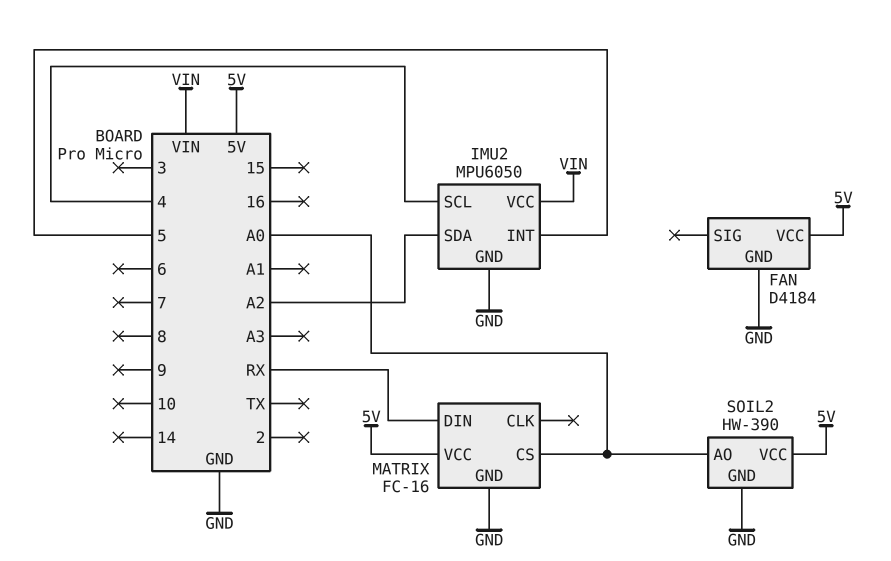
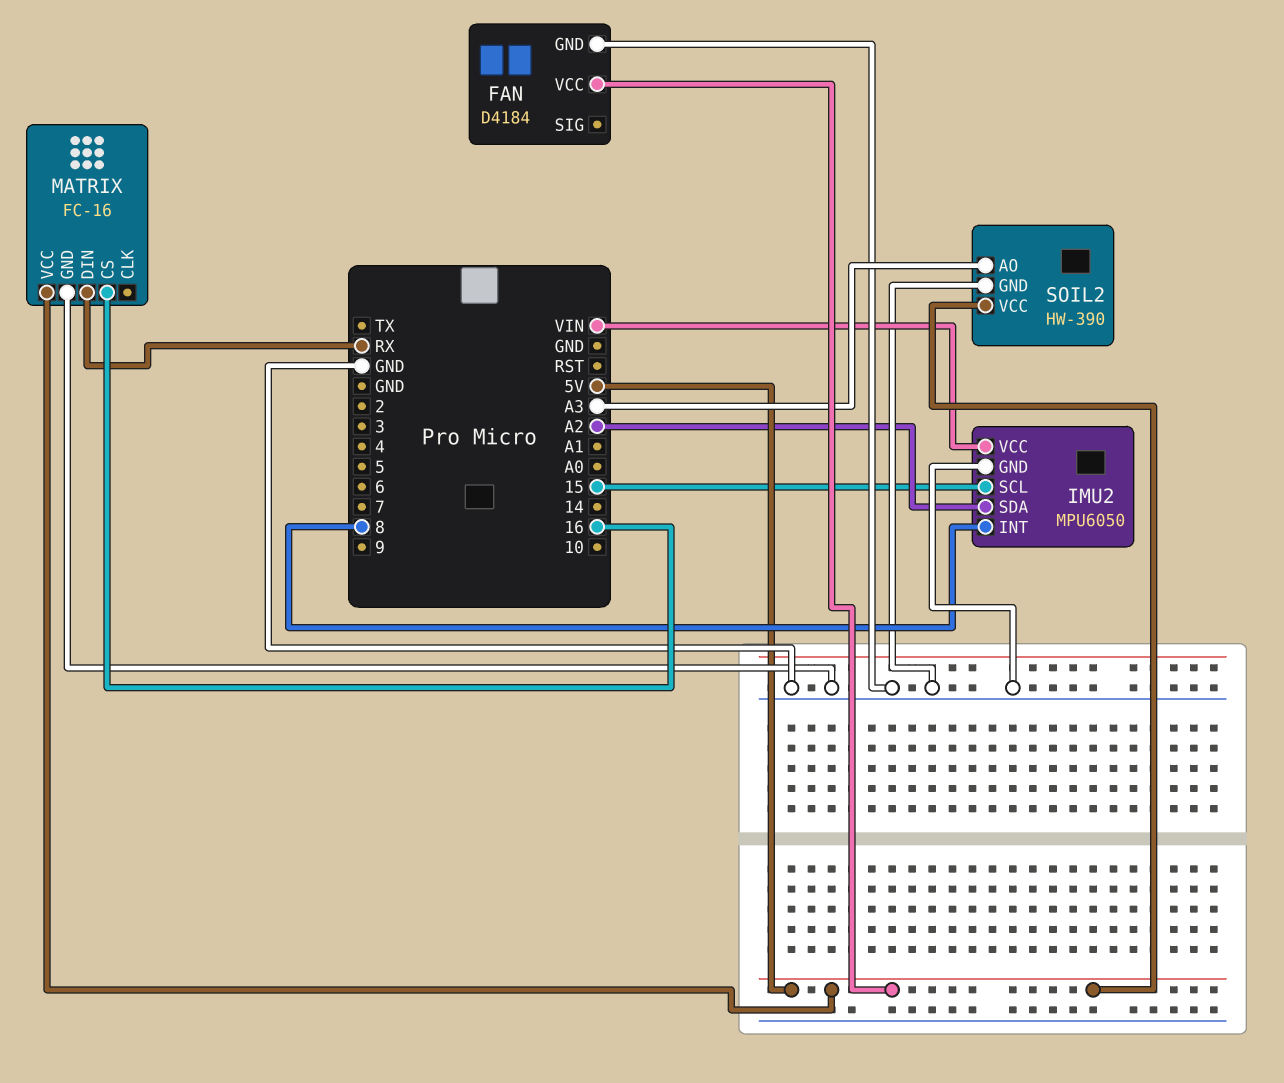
IMU2 pin INT: 5 -> 8
IMU2 pin SCL: 4 -> 15
MATRIX pin CS: A0 -> 16
SOIL2 pin AO: A0 -> A3

